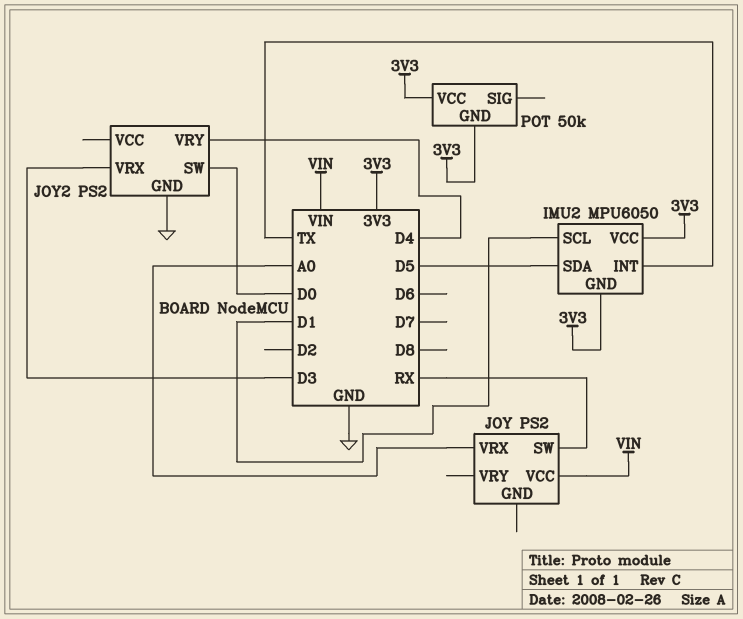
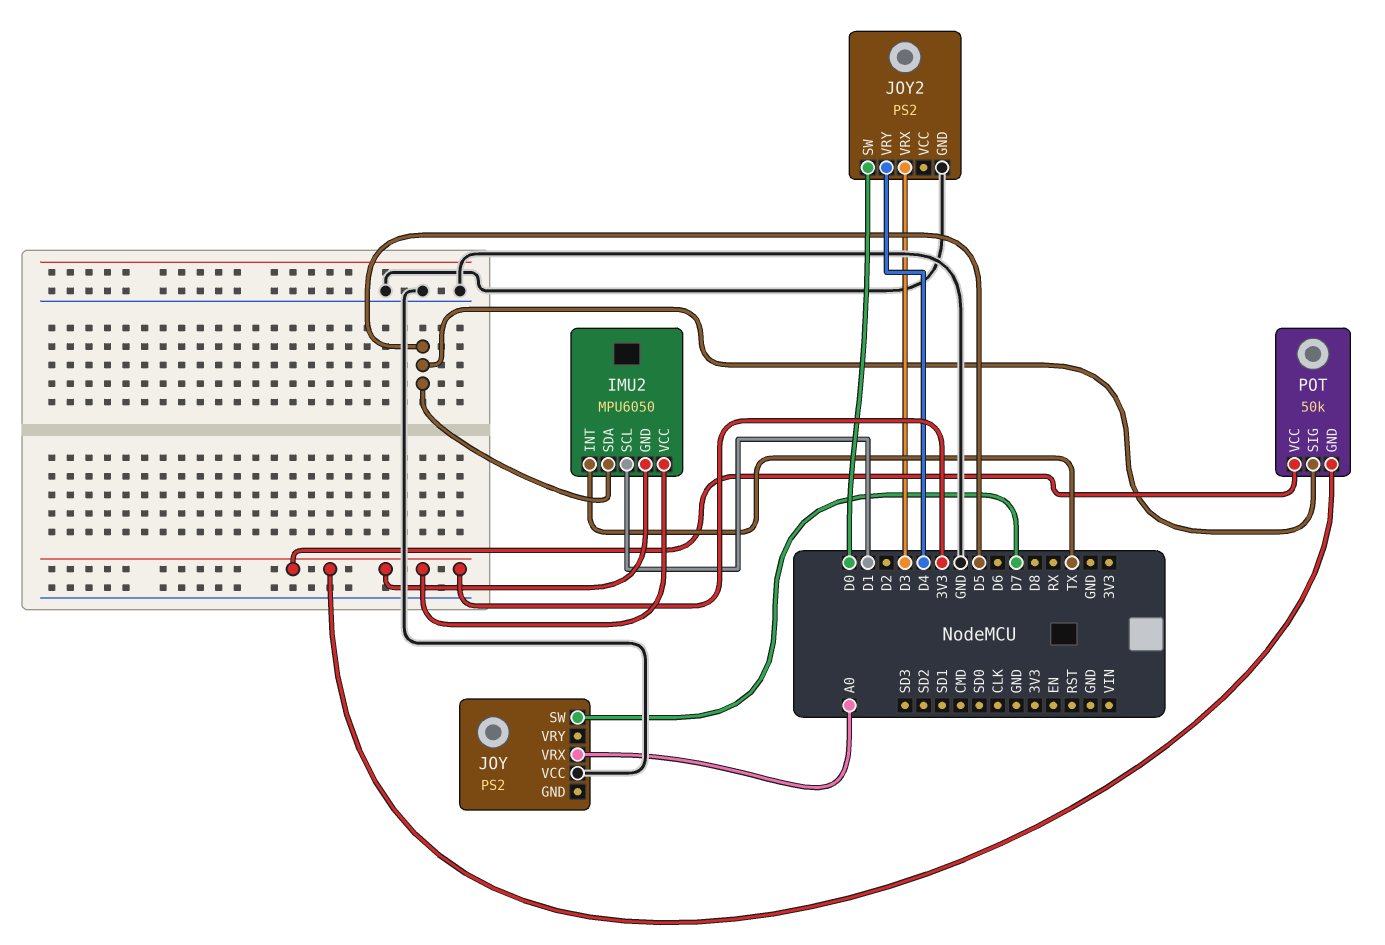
JOY pin SW: RX -> D7
JOY pin VCC: VIN -> GND
POT pin SIG: none -> D5

